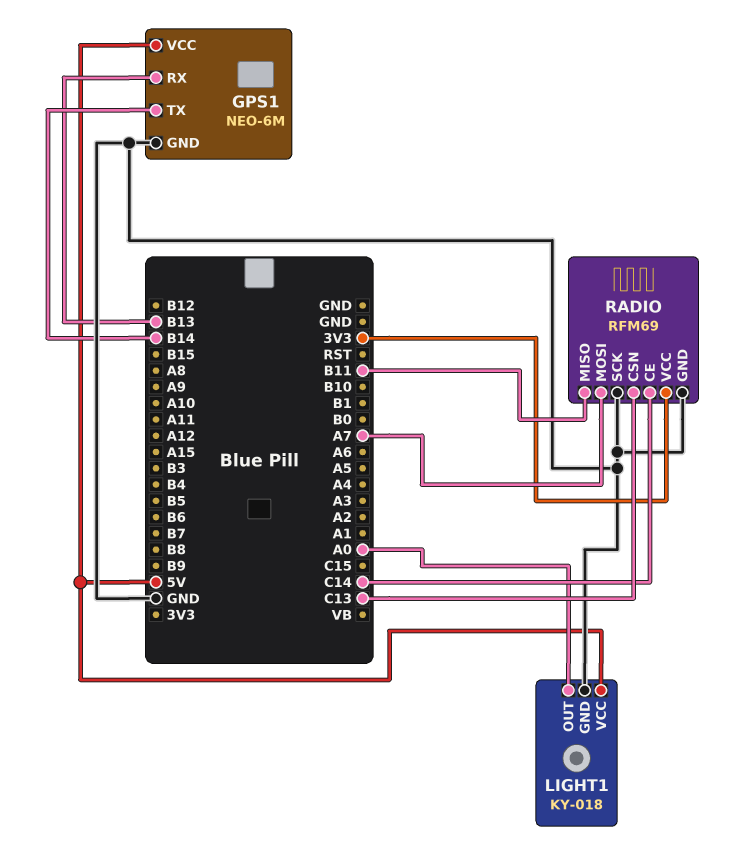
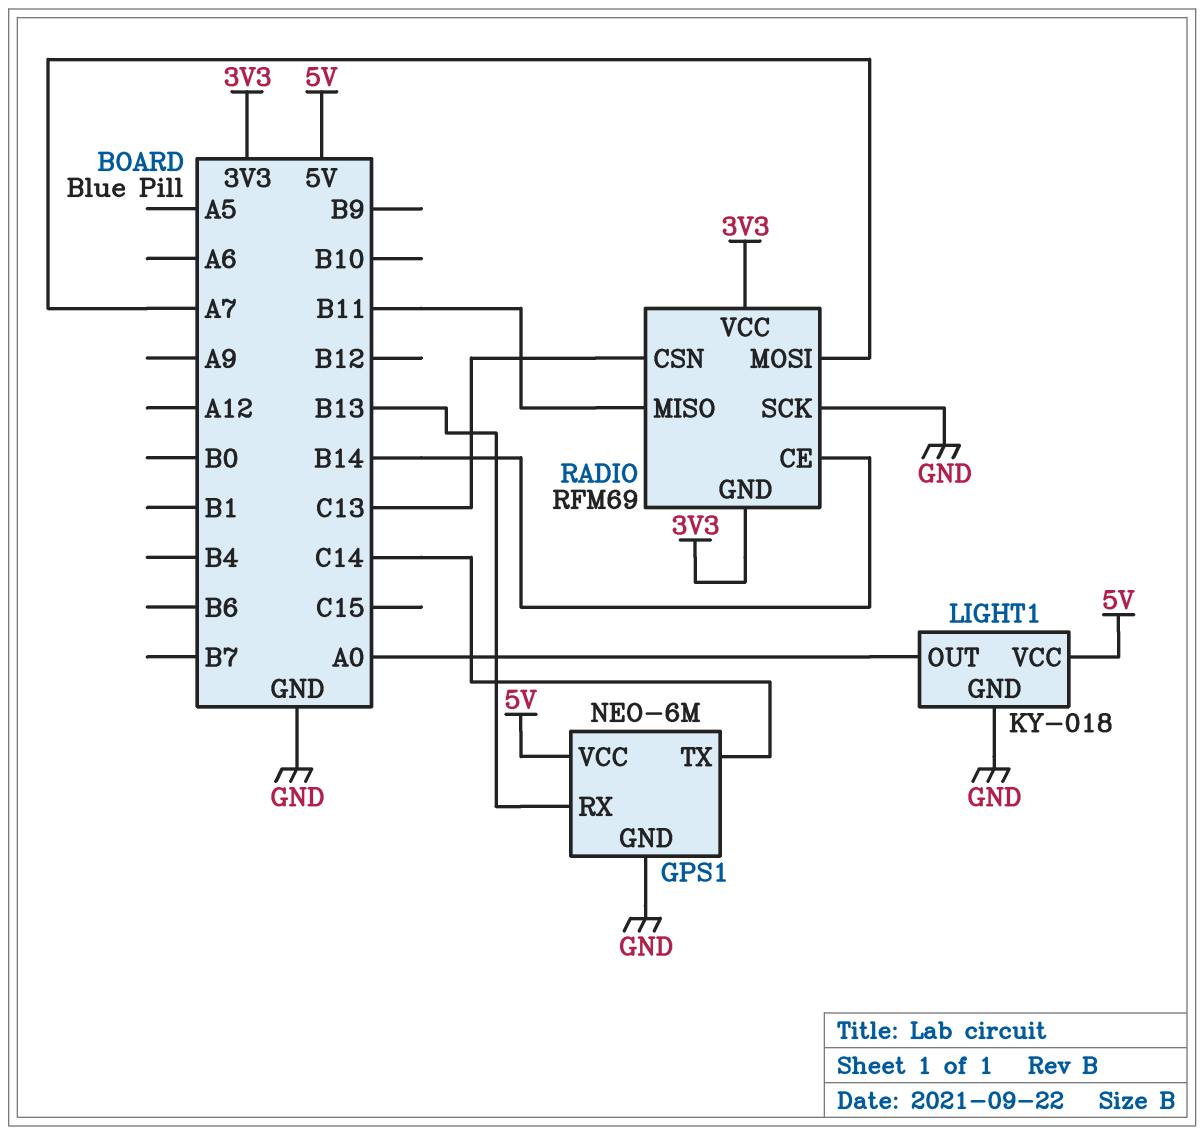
GPS1 pin TX: B14 -> C14
RADIO pin CE: C14 -> B14
RADIO pin GND: GND -> 3V3

